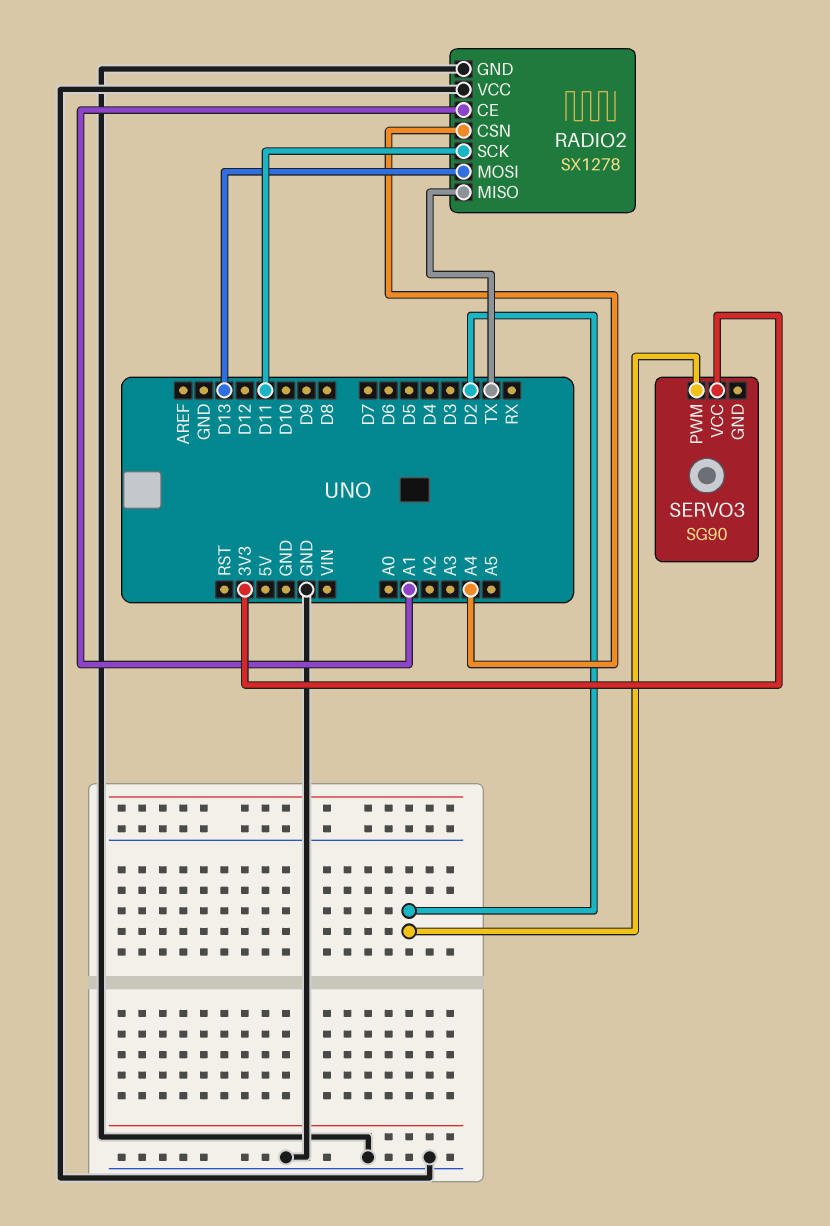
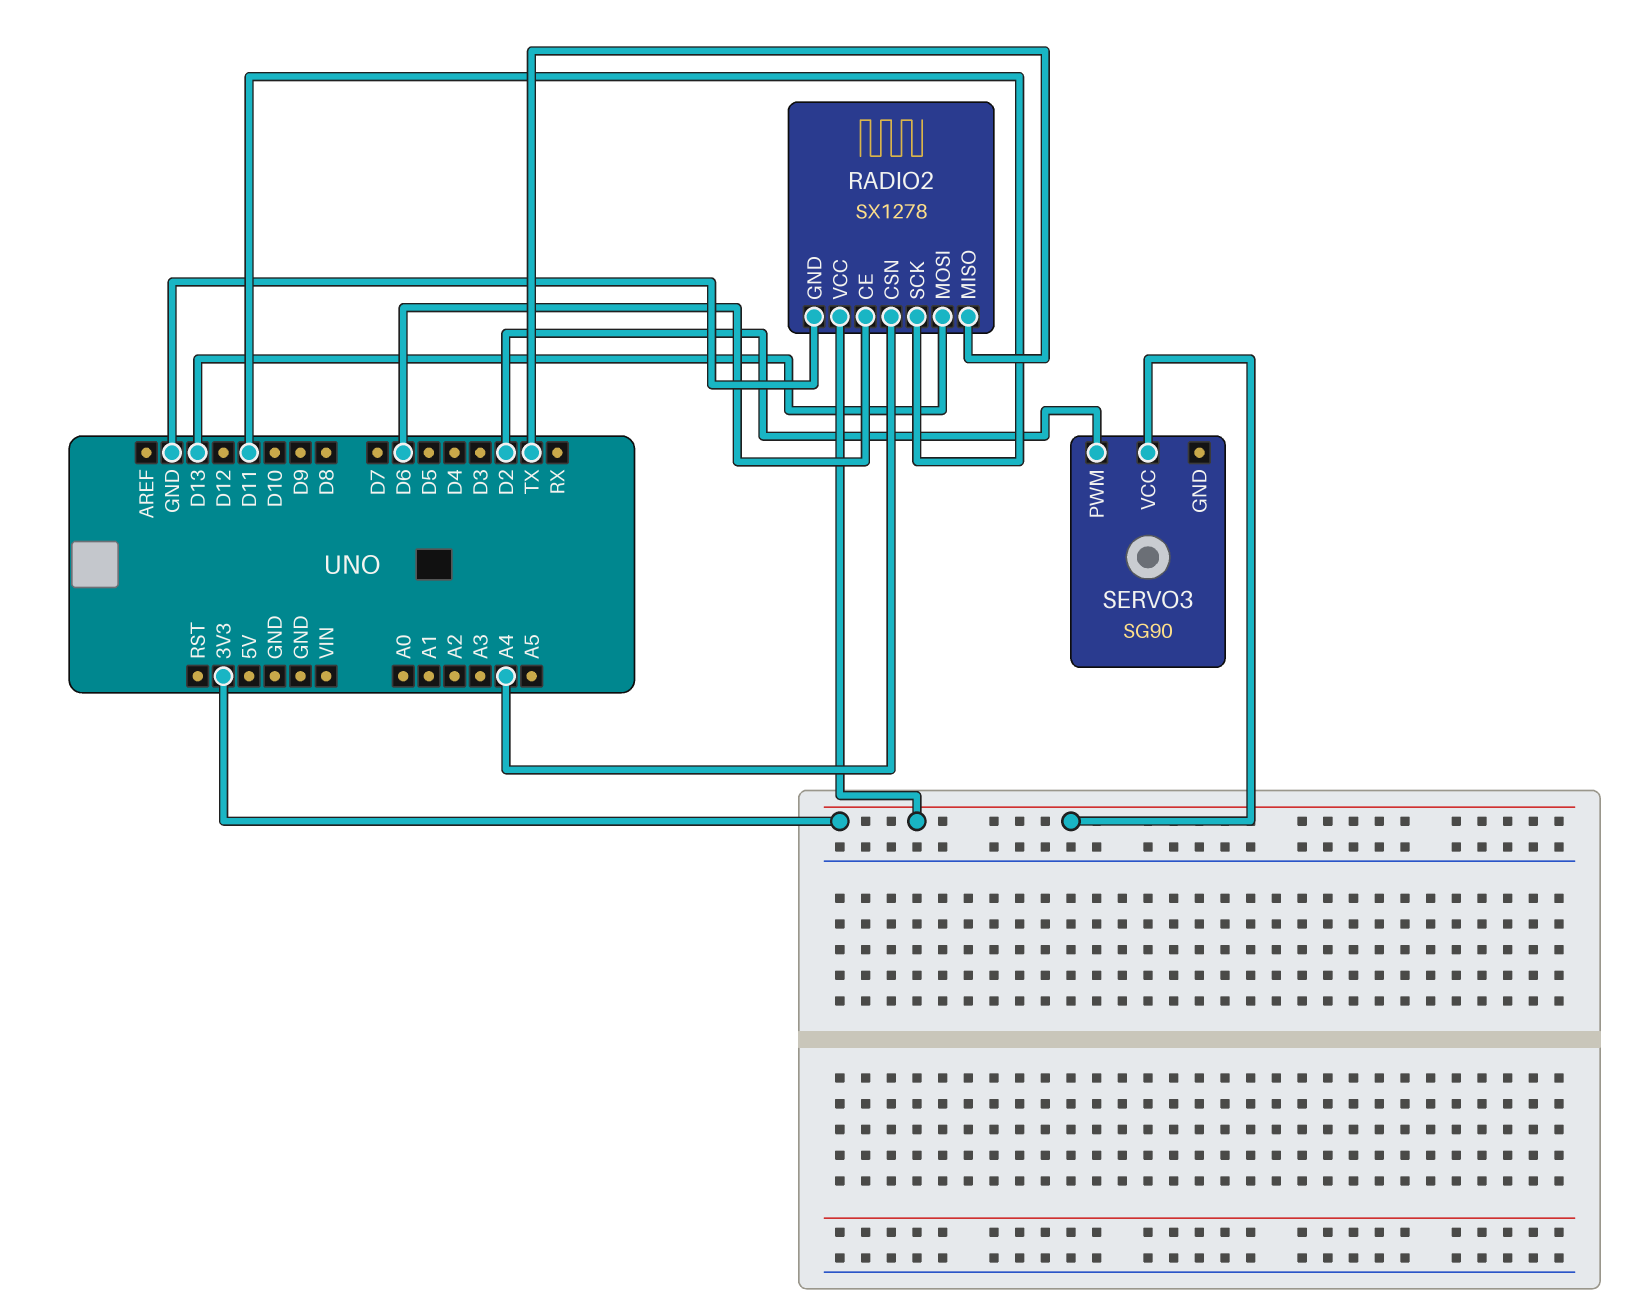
RADIO2 pin CE: A1 -> D6
RADIO2 pin VCC: GND -> 3V3

